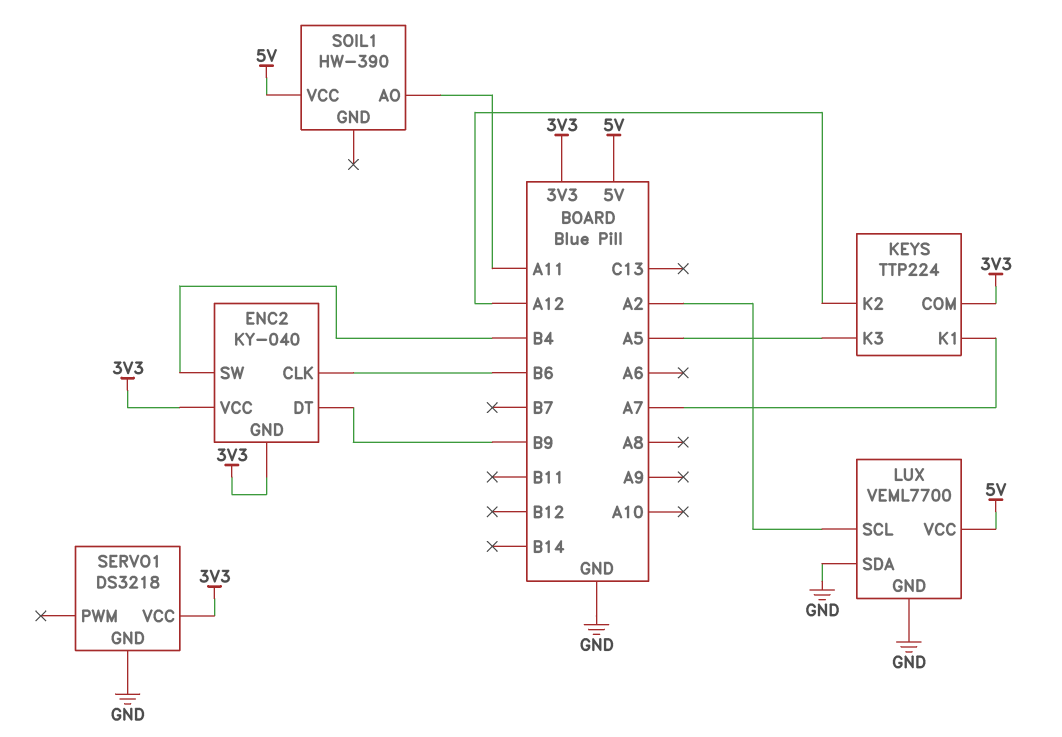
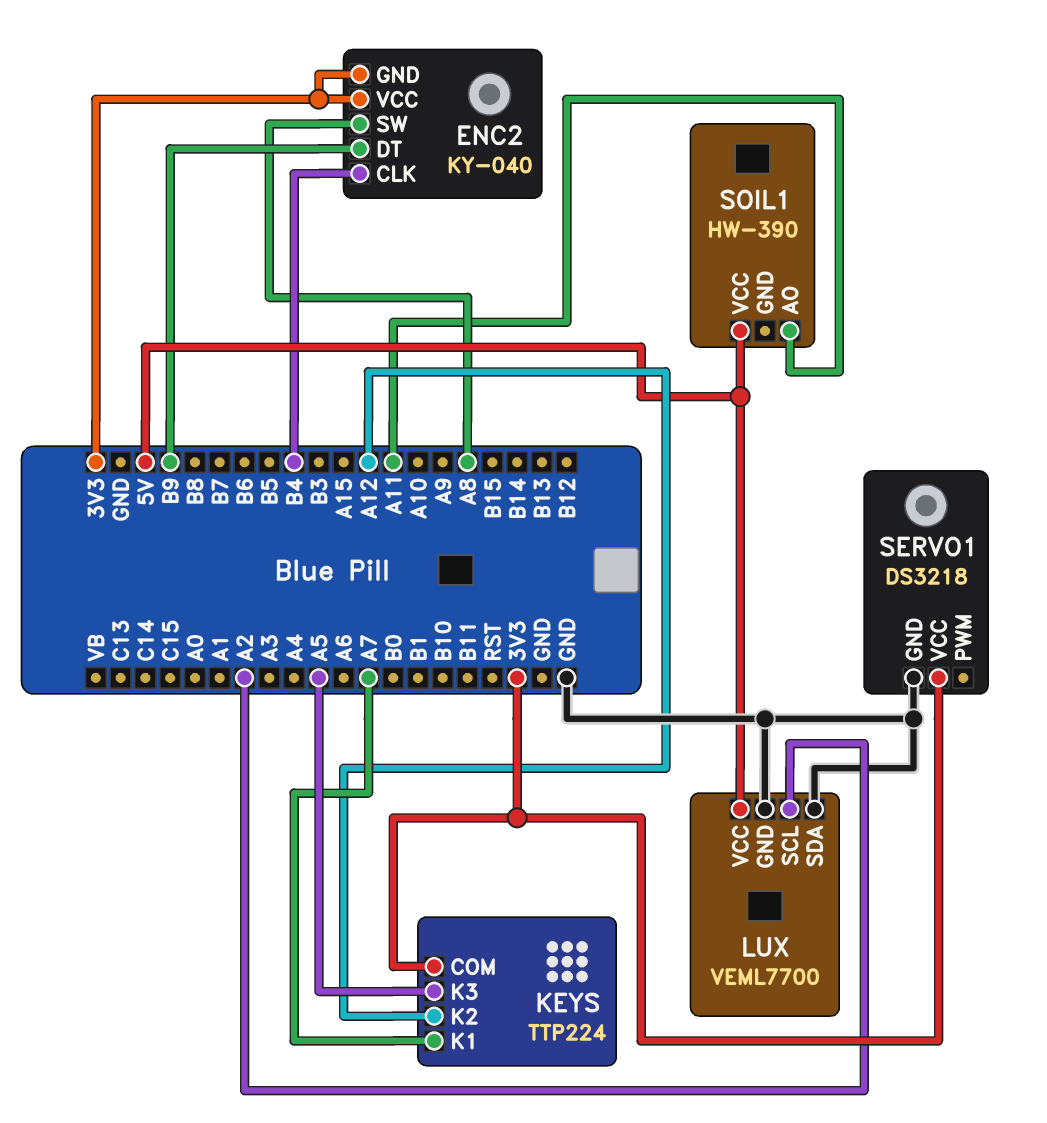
ENC2 pin CLK: B6 -> B4
ENC2 pin SW: B4 -> A8

